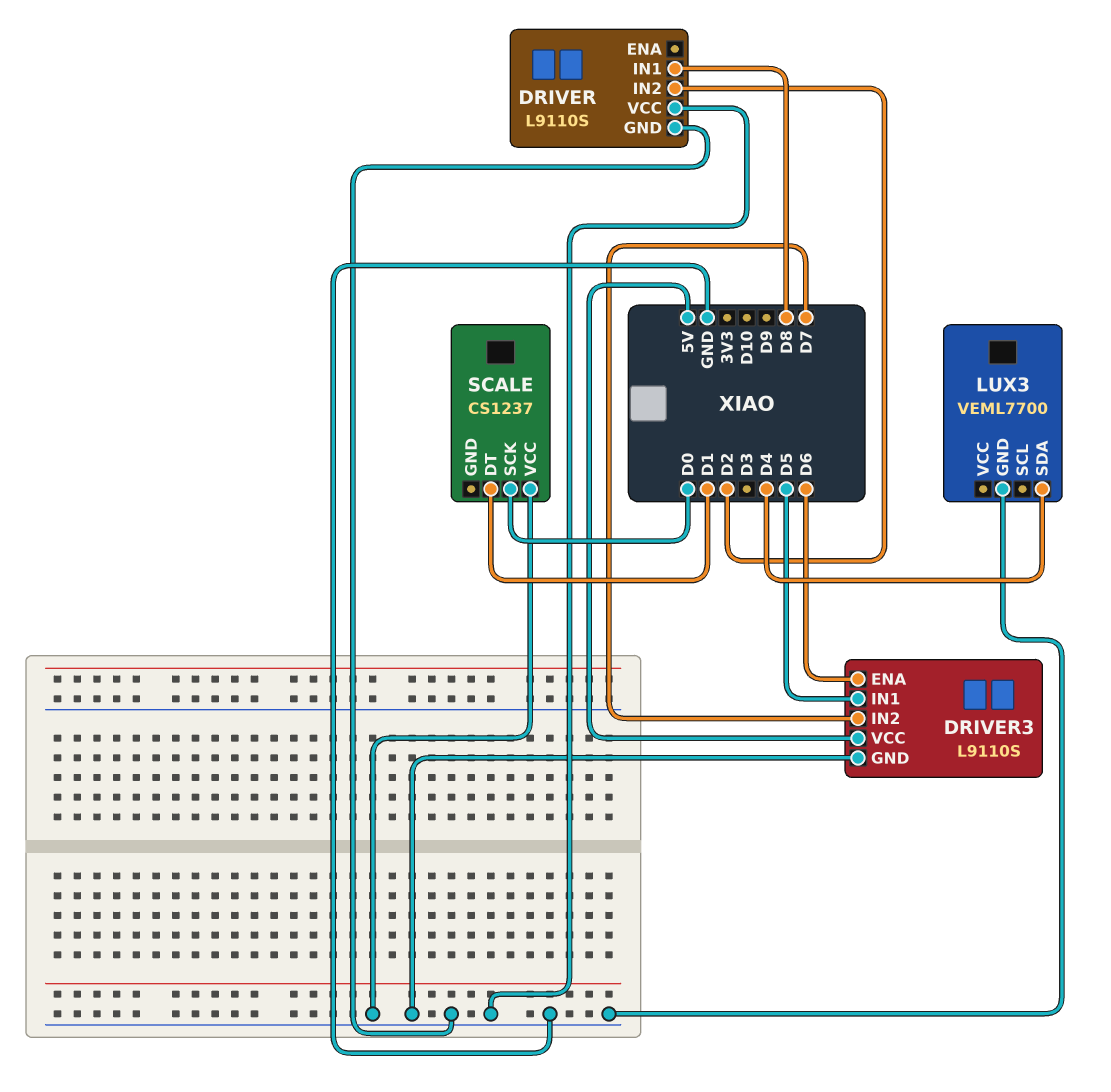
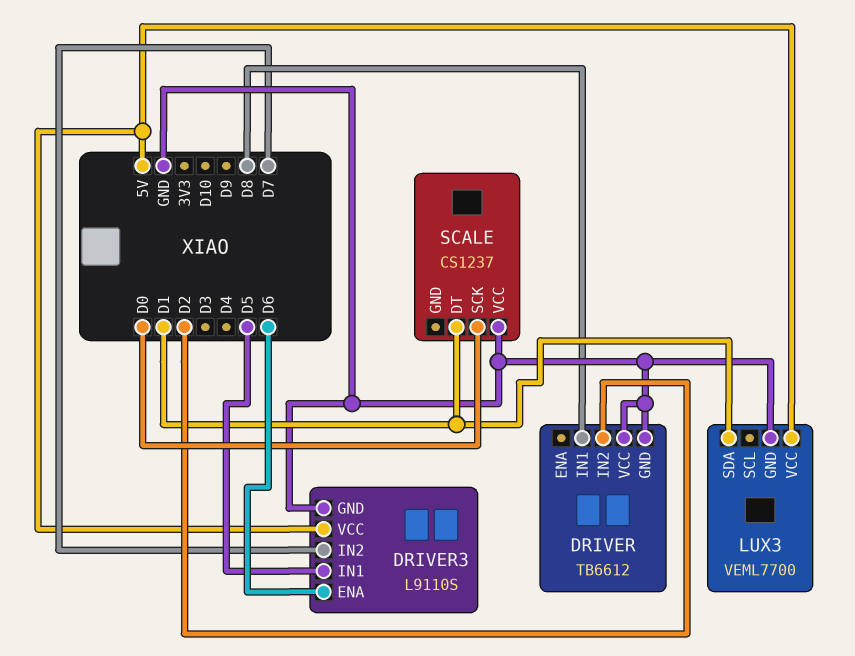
DRIVER: L9110S -> TB6612
LUX3 pin SDA: D4 -> D1
LUX3 pin VCC: none -> 5V

